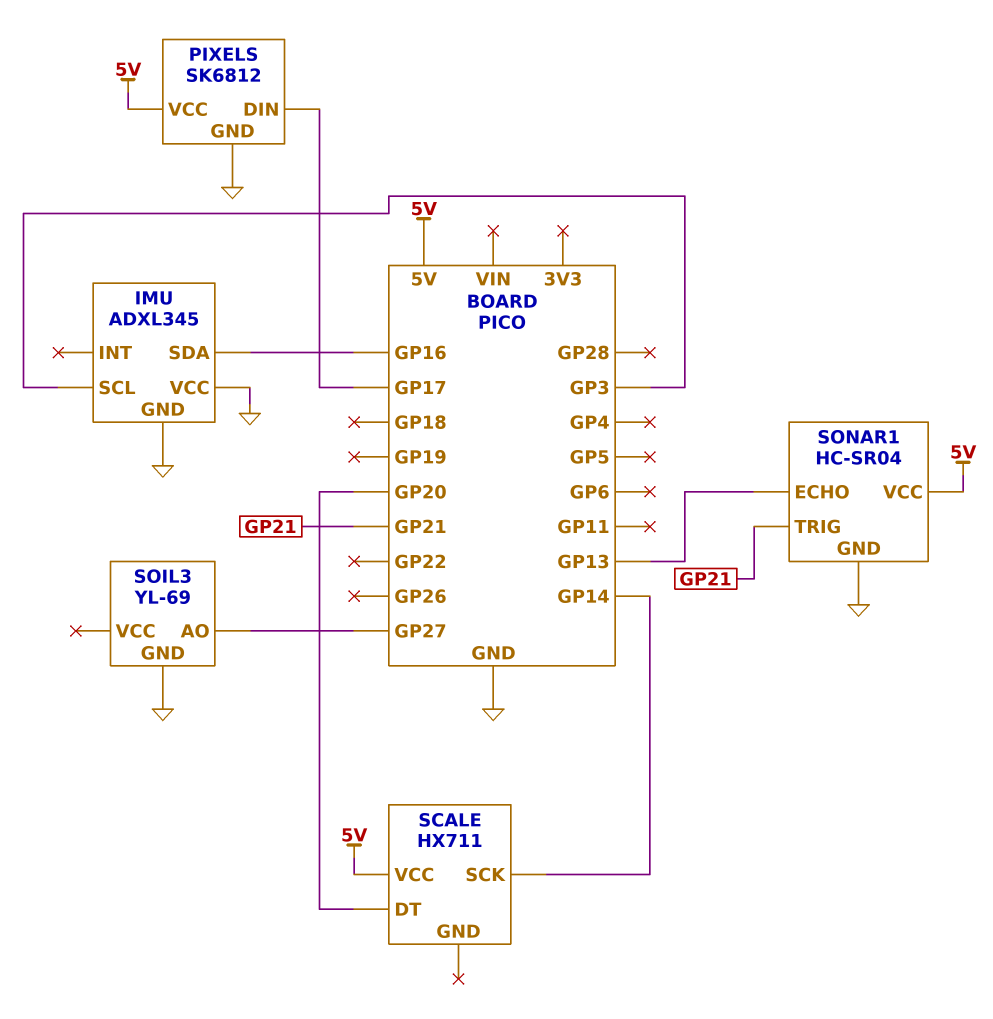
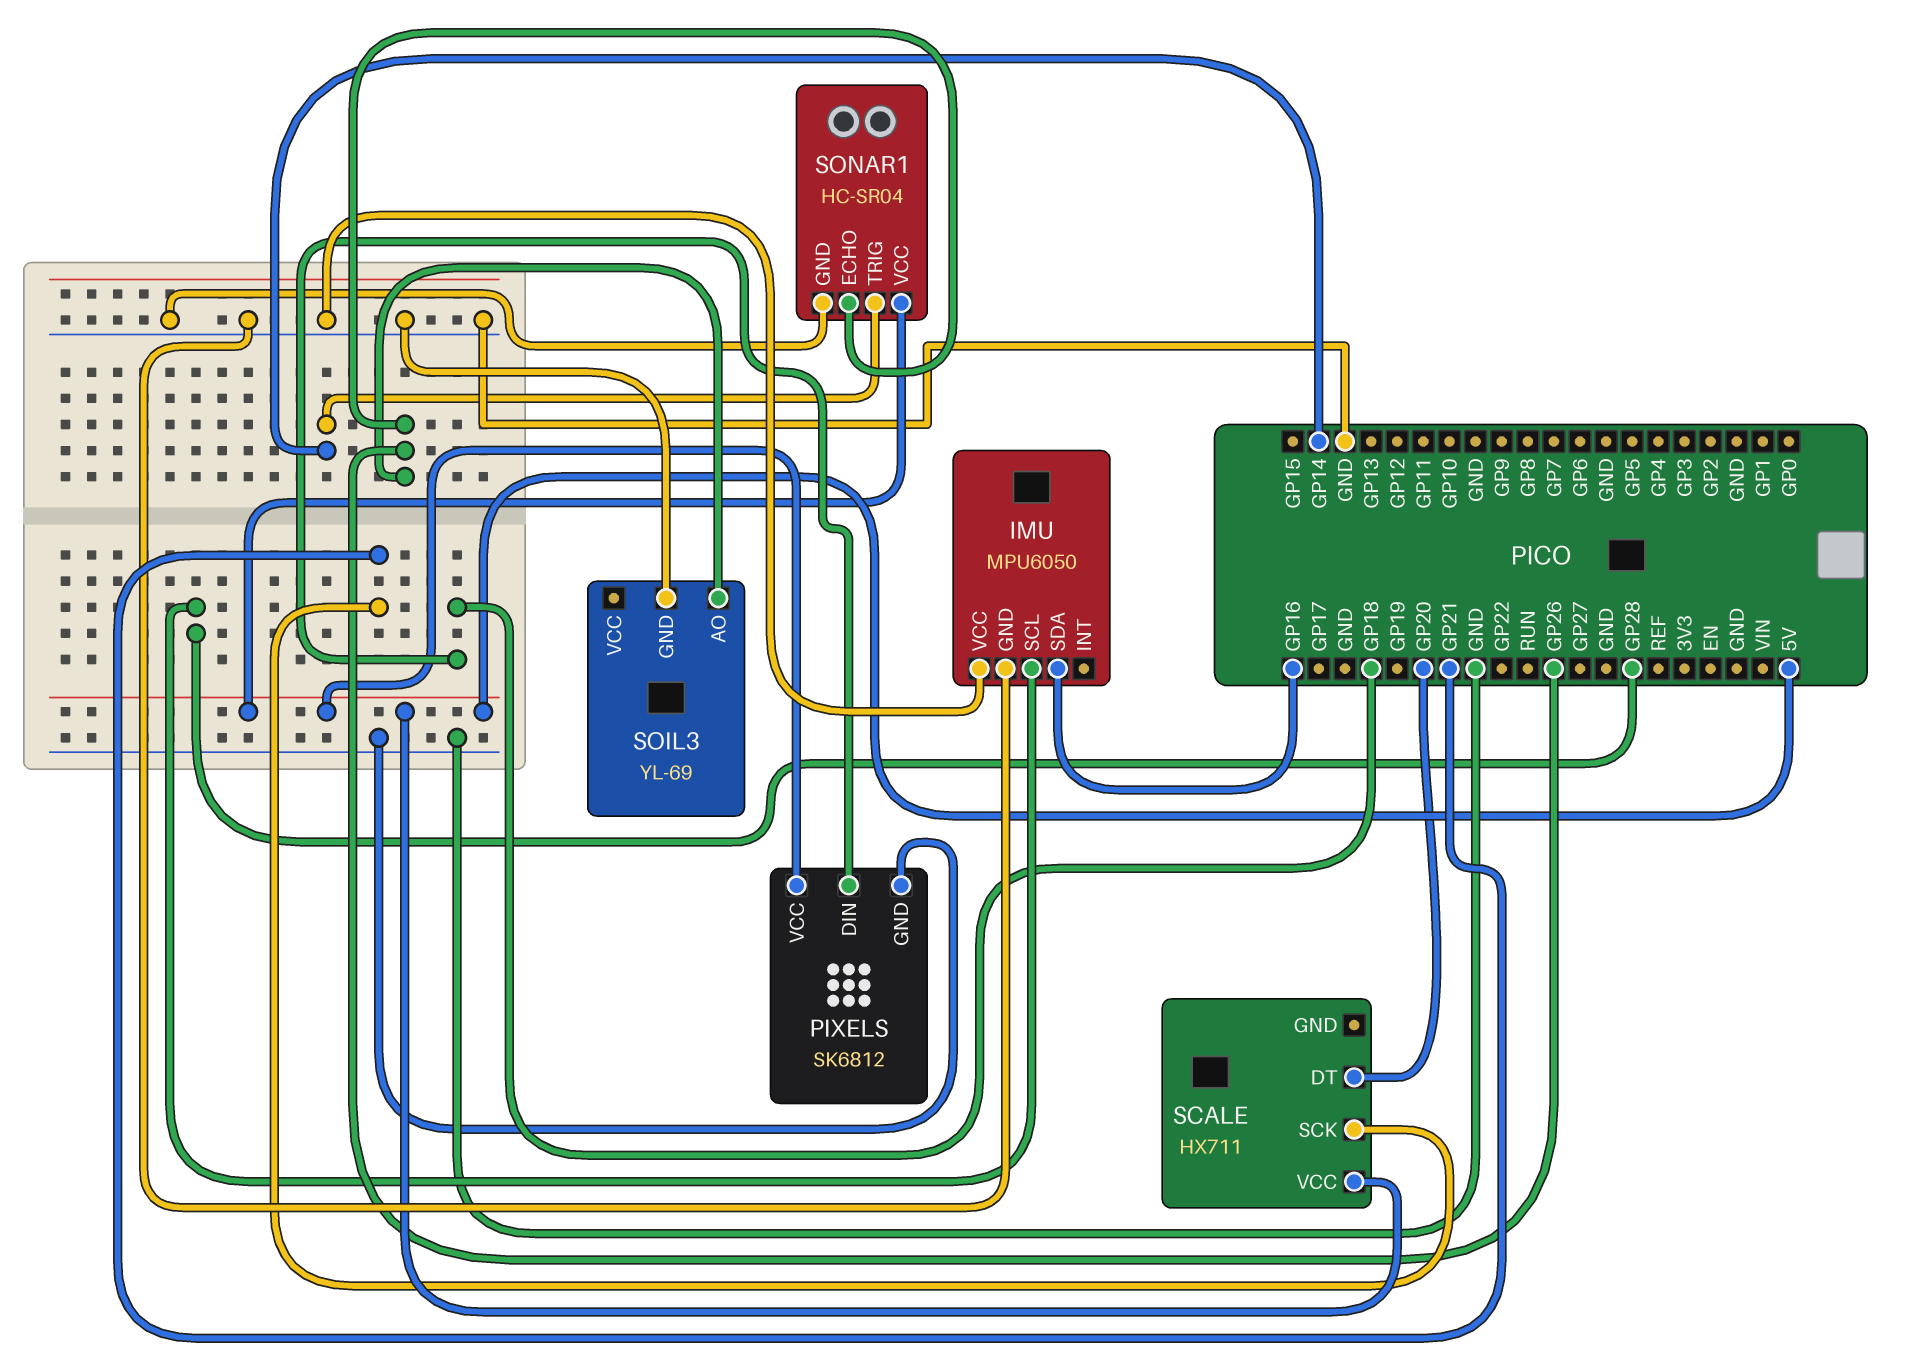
IMU: ADXL345 -> MPU6050
IMU pin SCL: GP3 -> GP28
PIXELS pin DIN: GP17 -> GP18
SCALE pin SCK: GP14 -> GP21
SOIL3 pin AO: GP27 -> GP26
SONAR1 pin ECHO: GP13 -> GP26
SONAR1 pin TRIG: GP21 -> GP14

